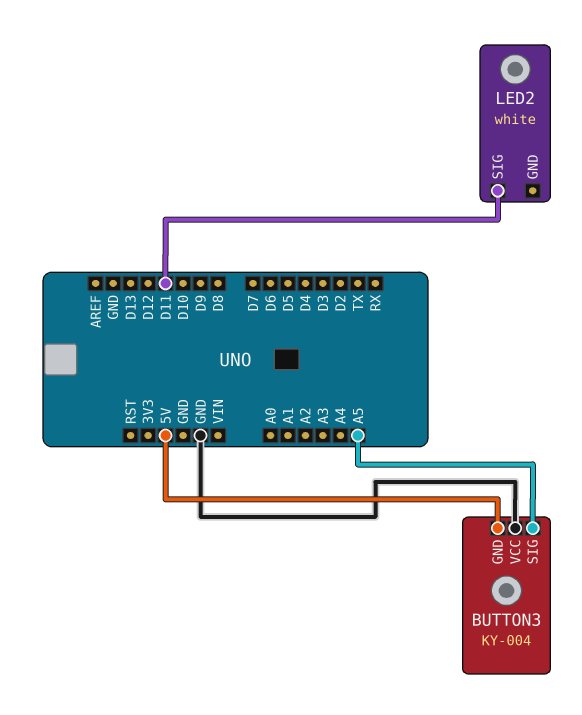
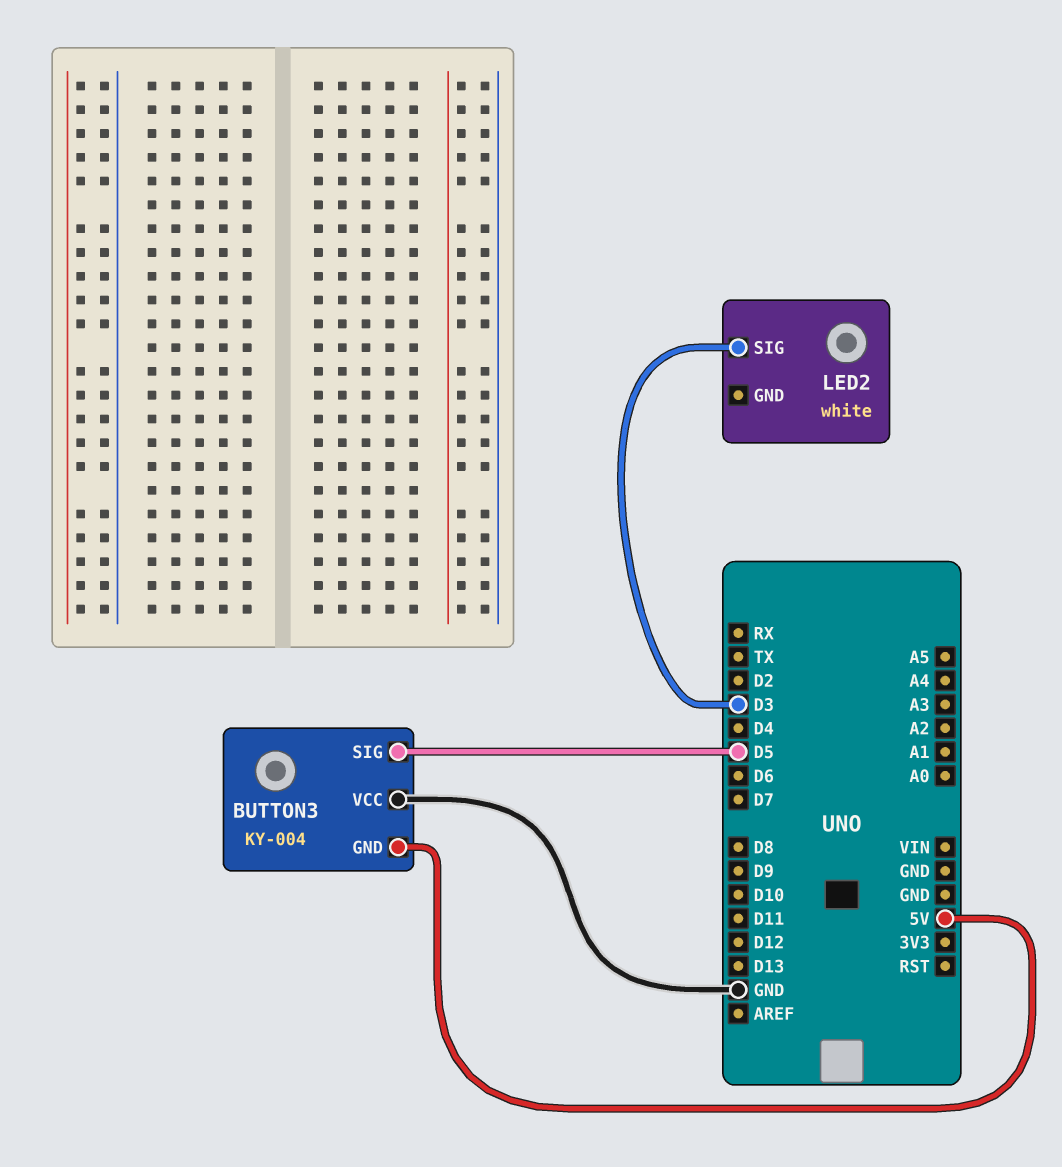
BUTTON3 pin SIG: A5 -> D5
LED2 pin SIG: D11 -> D3

